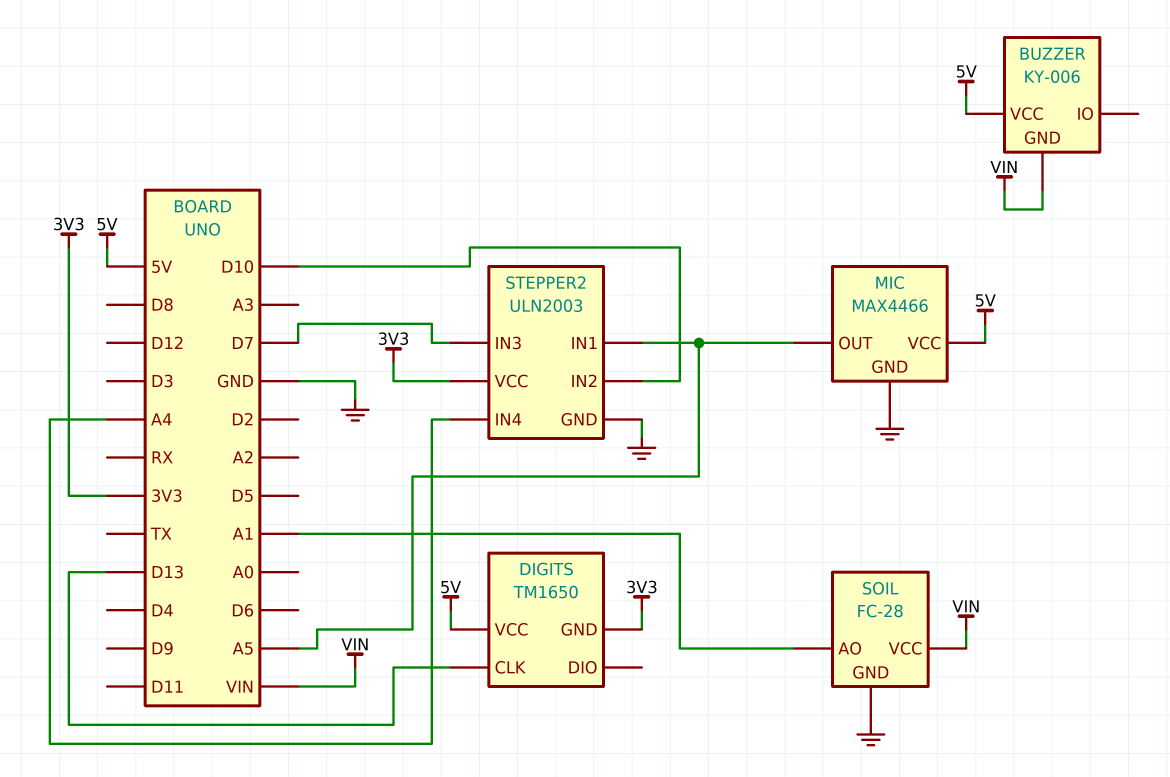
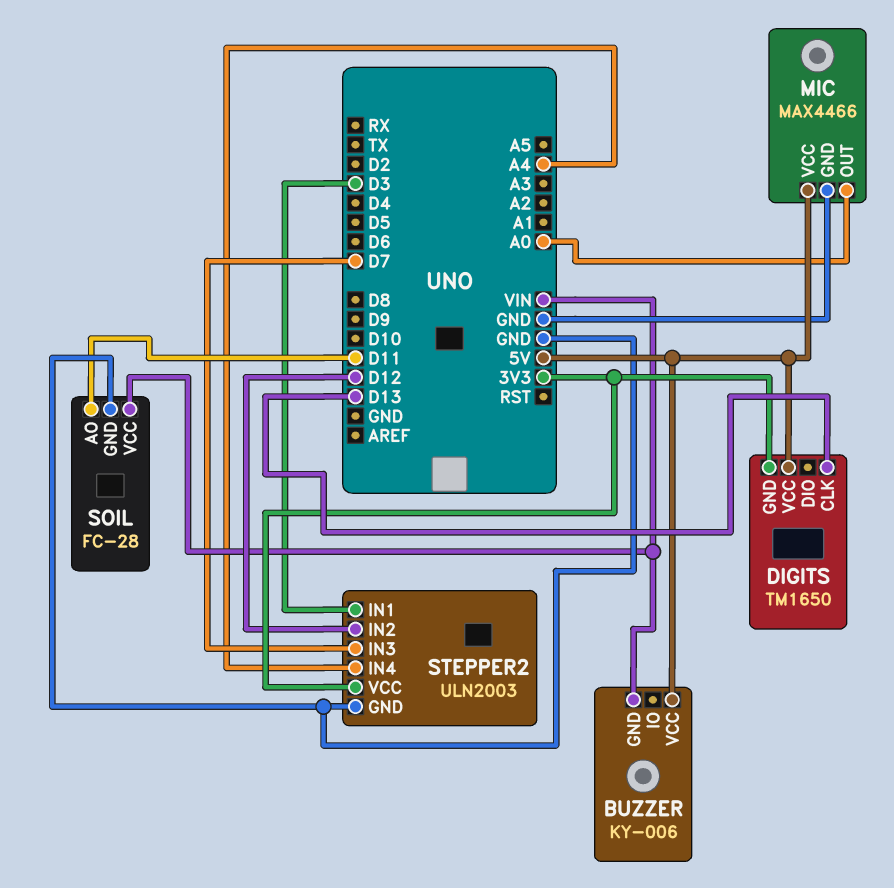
MIC pin OUT: A5 -> A0
SOIL pin AO: A1 -> D11
STEPPER2 pin IN1: A5 -> D3
STEPPER2 pin IN2: D10 -> D12

